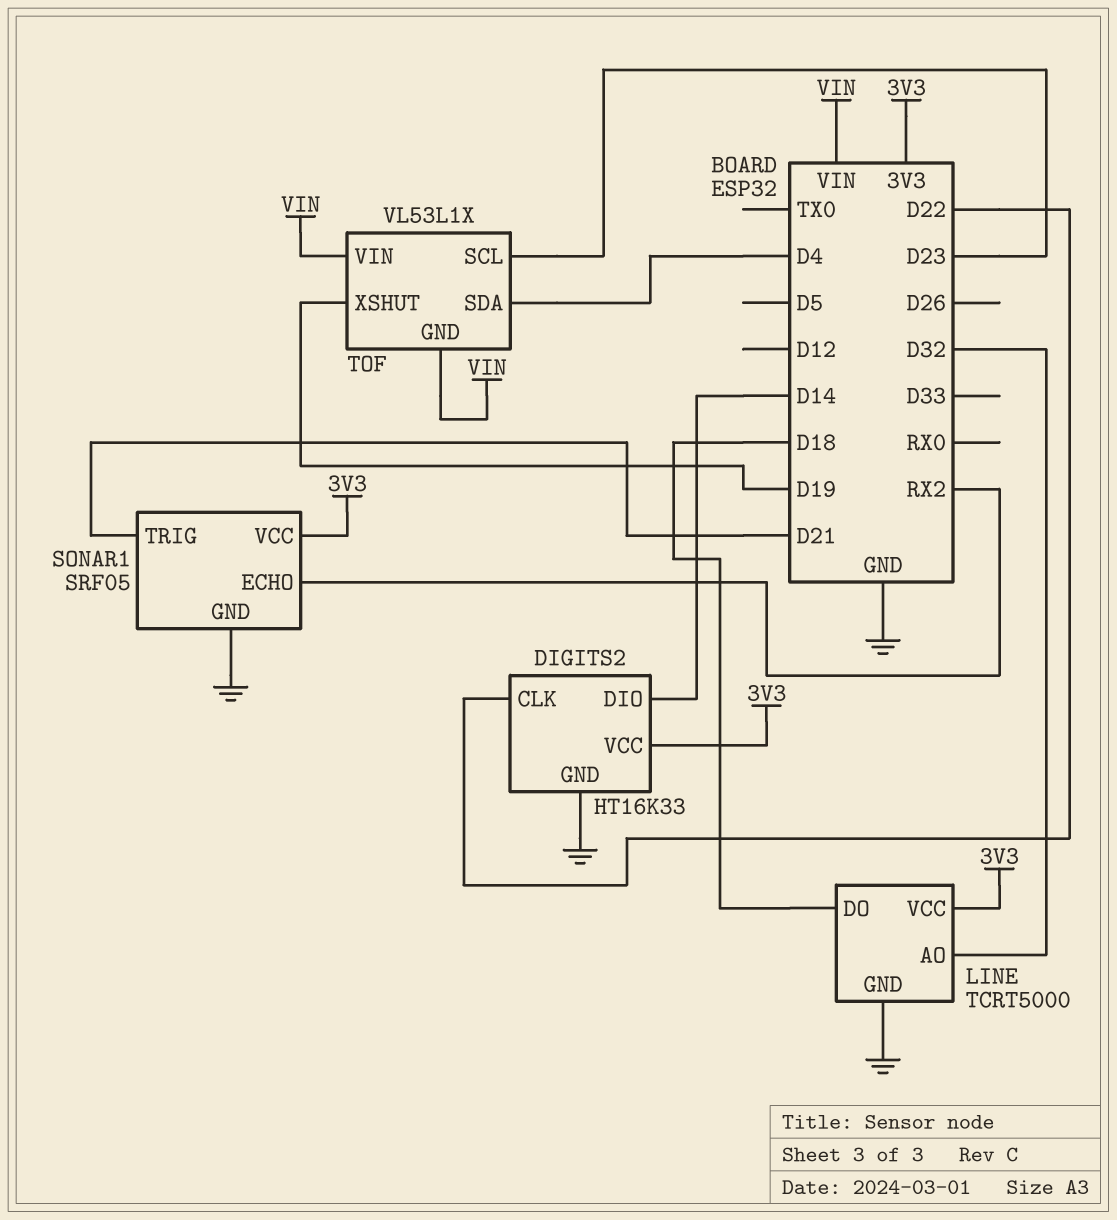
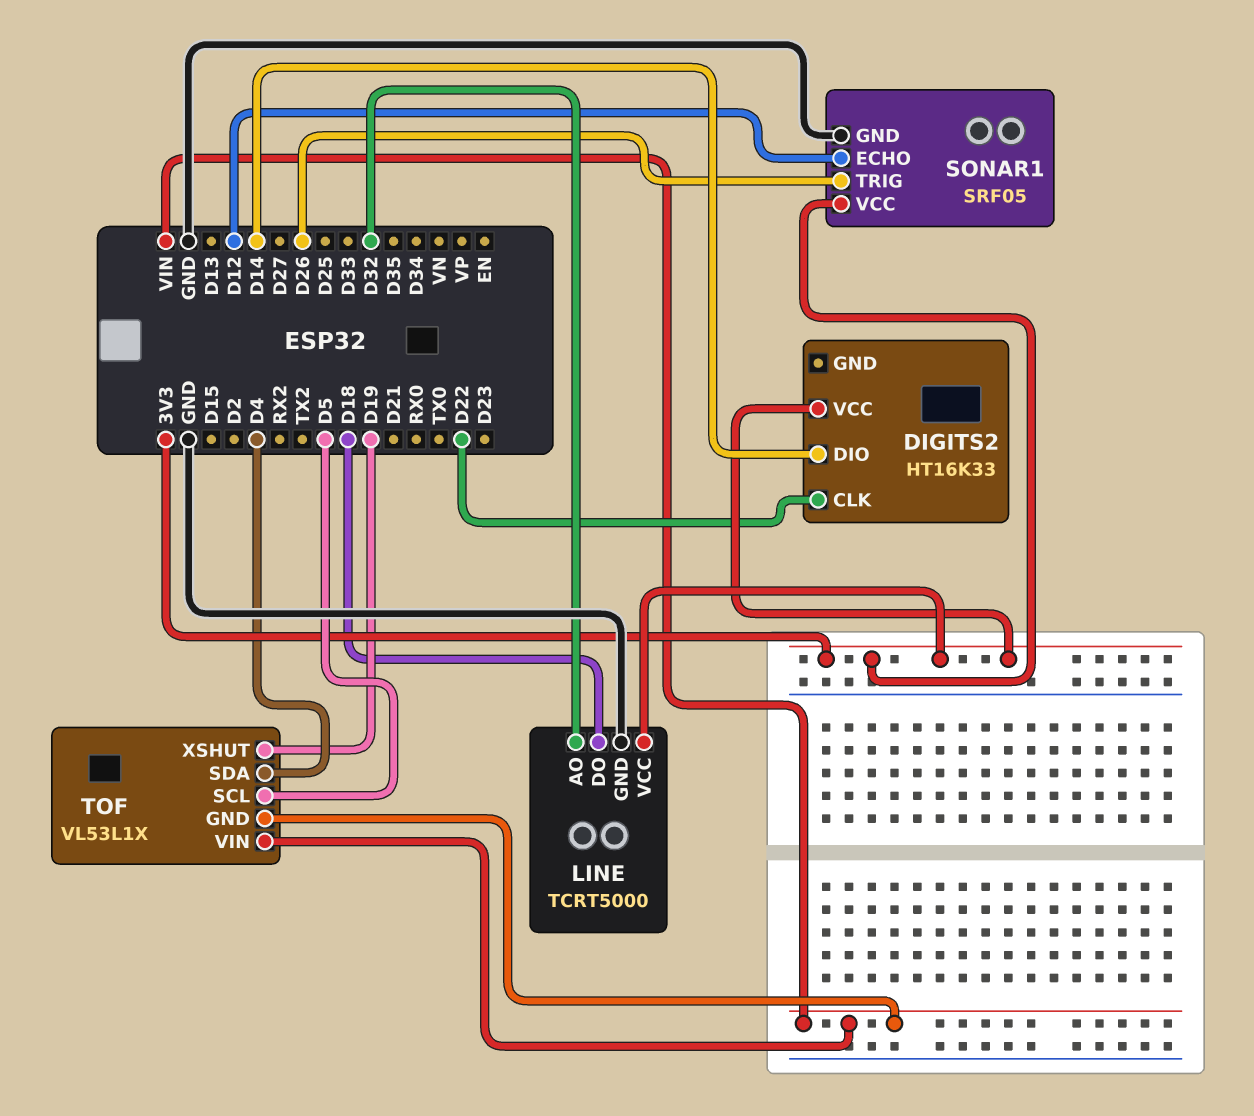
DIGITS2 pin GND: GND -> none
SONAR1 pin ECHO: RX2 -> D12
SONAR1 pin TRIG: D21 -> D26
TOF pin SCL: D23 -> D5

